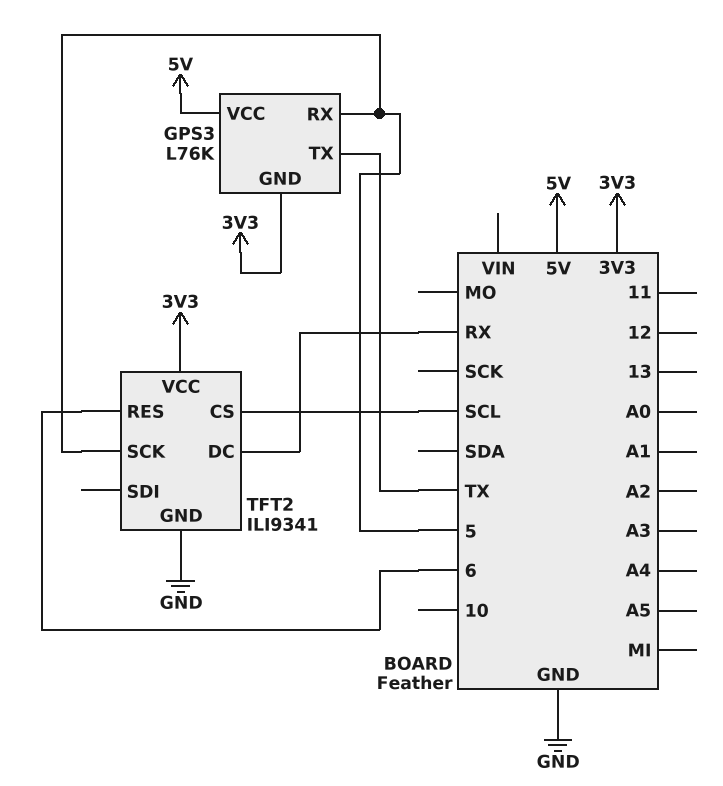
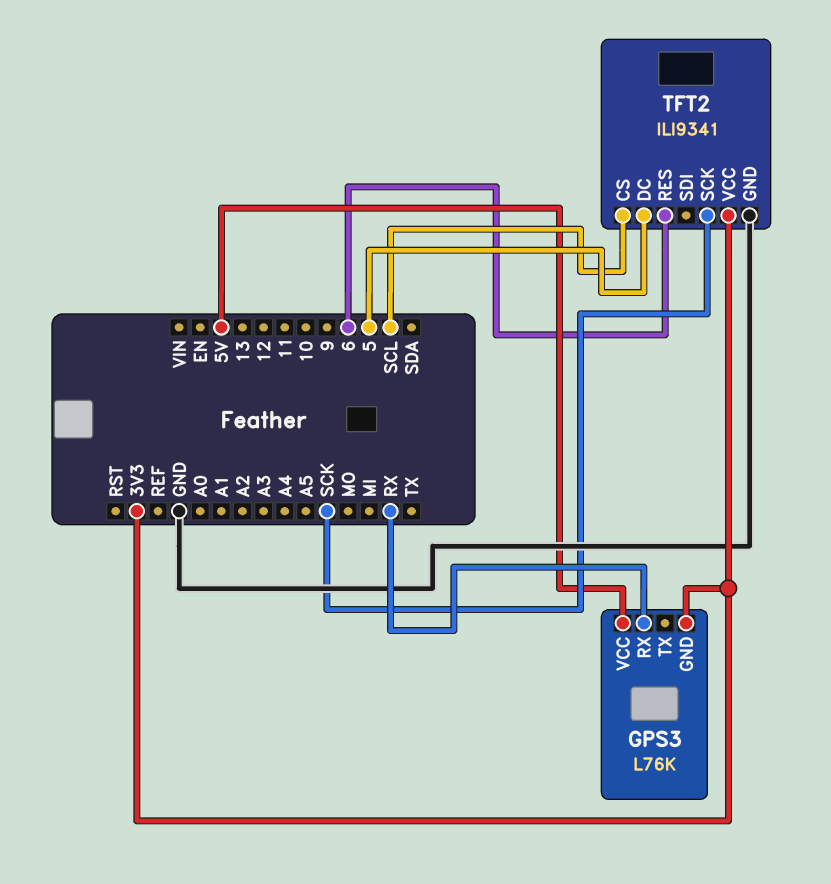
GPS3 pin RX: 5 -> RX
GPS3 pin TX: TX -> none
TFT2 pin DC: RX -> 5
TFT2 pin SCK: 5 -> SCK

